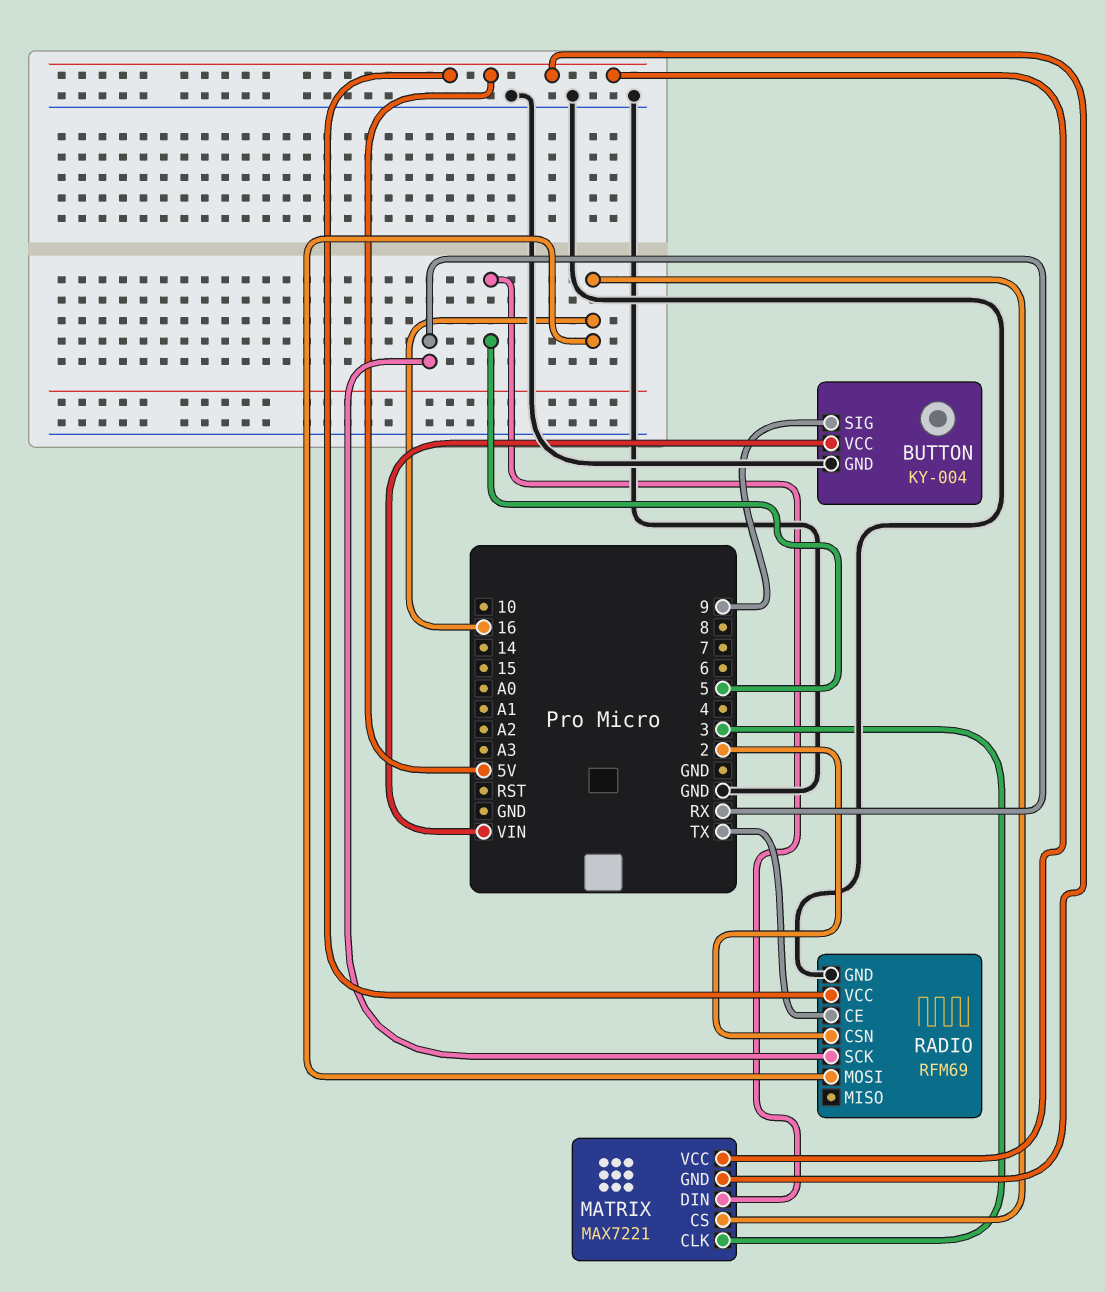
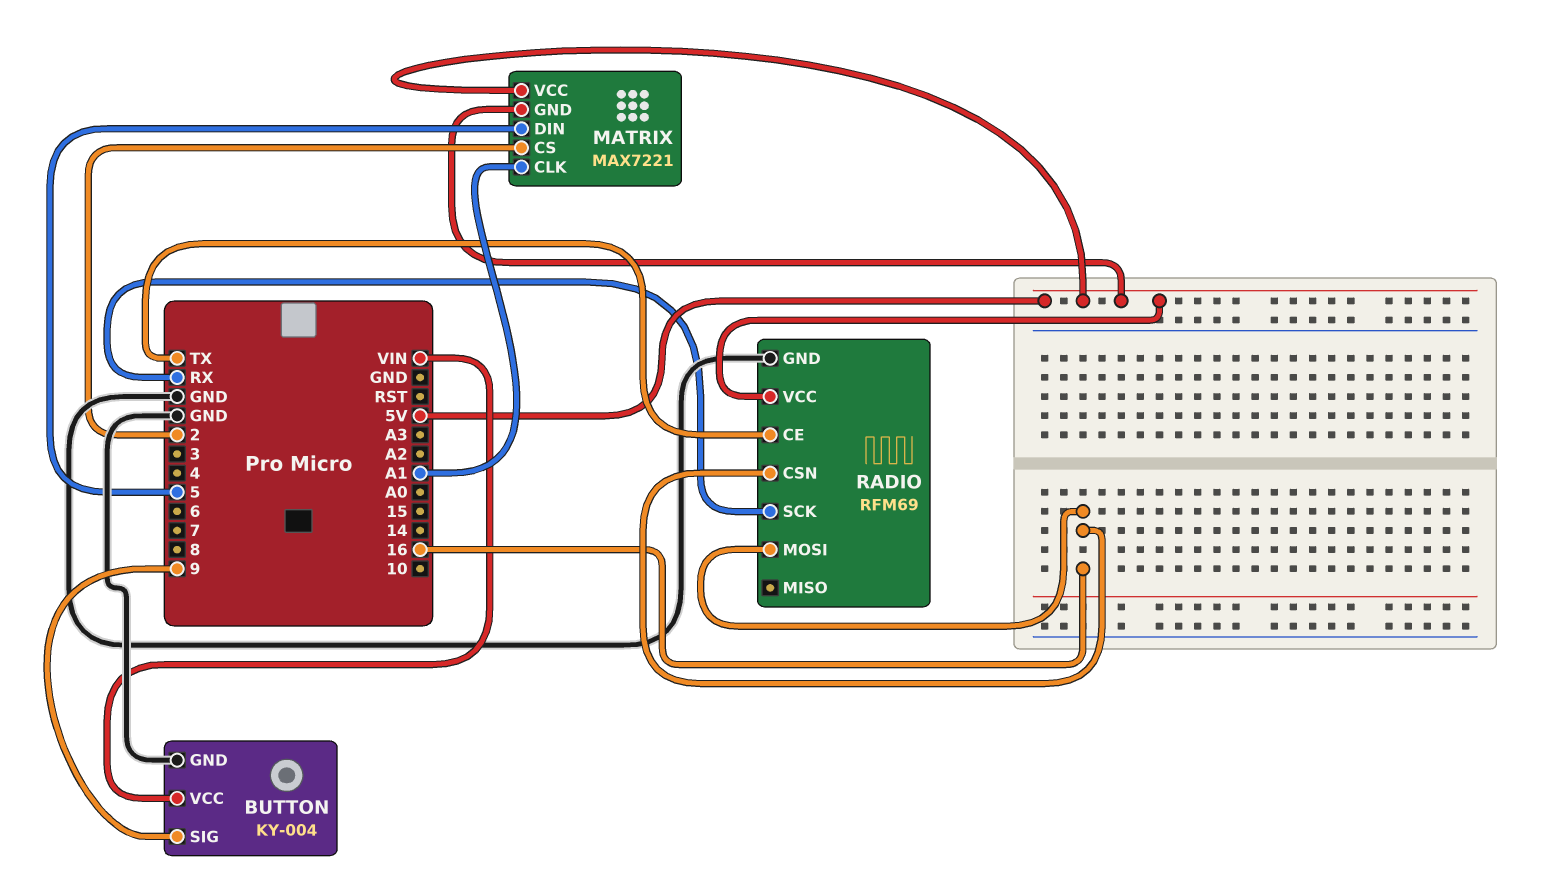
MATRIX pin CLK: 3 -> A1
MATRIX pin CS: 16 -> 2
RADIO pin CSN: 2 -> 16

